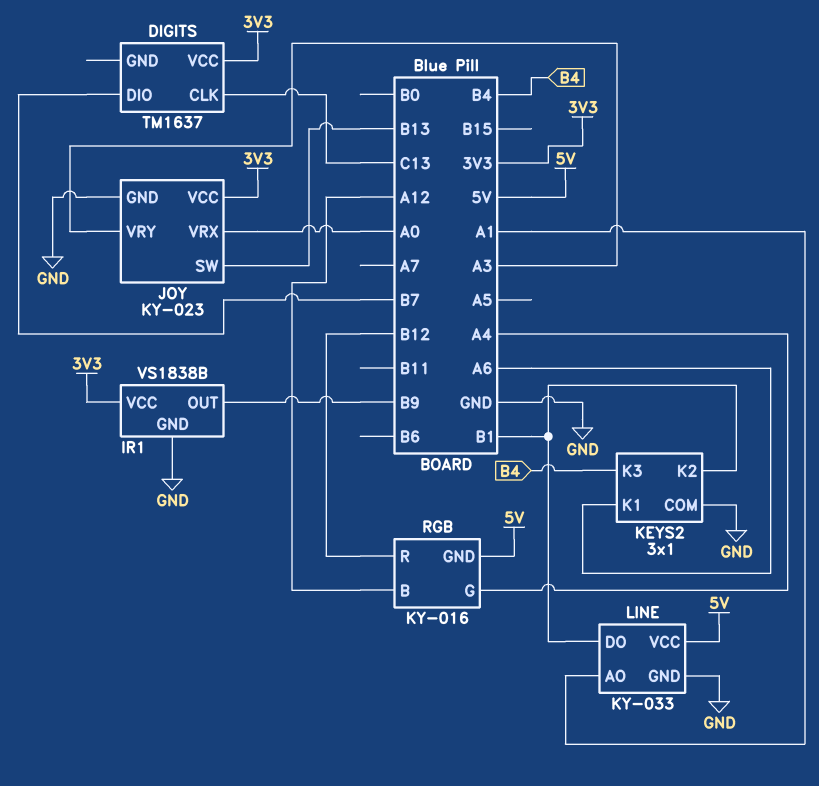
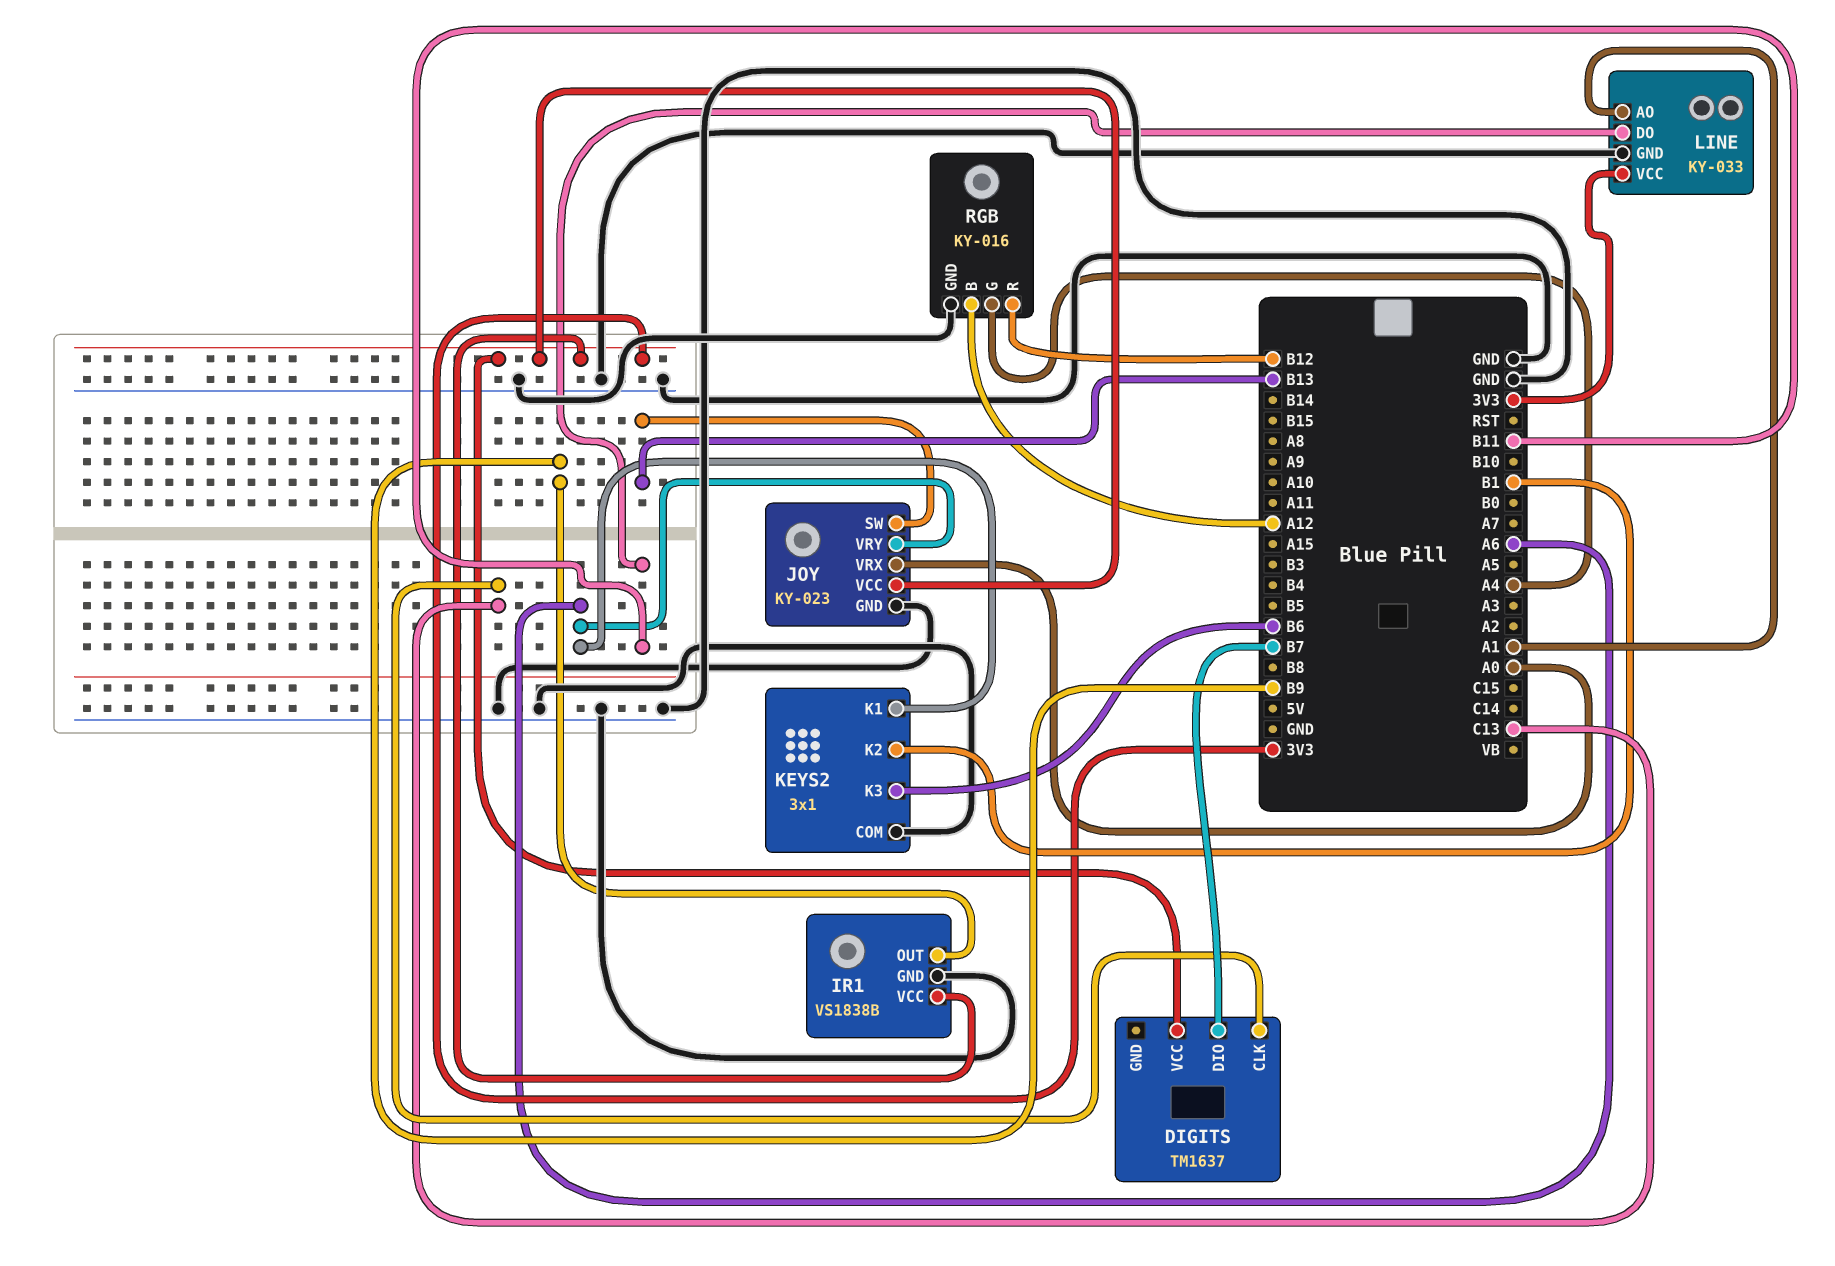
JOY pin VRY: A3 -> A6
KEYS2 pin K3: B4 -> B6
LINE pin DO: B1 -> B11
LINE pin VCC: 5V -> 3V3
RGB pin GND: 5V -> GND

